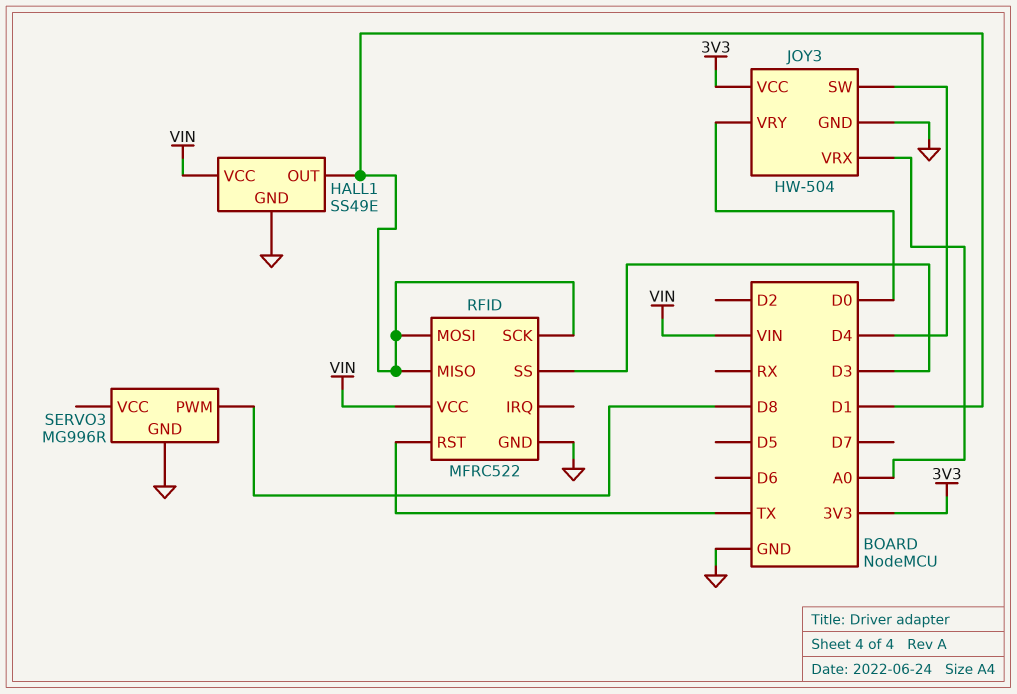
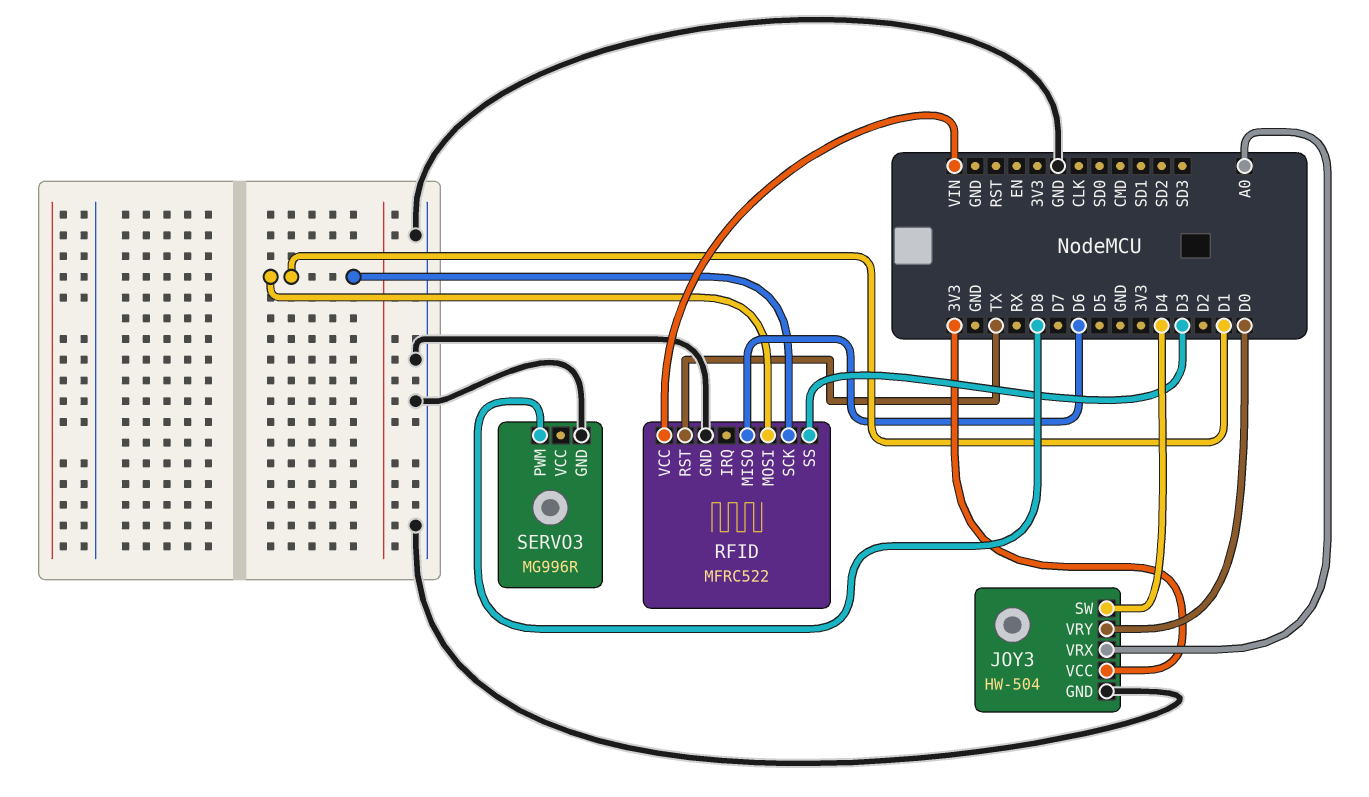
HALL1: SS49E -> none
HALL1 pin GND: GND -> none
HALL1 pin OUT: D1 -> none
HALL1 pin VCC: VIN -> none
RFID pin MISO: D1 -> D6

